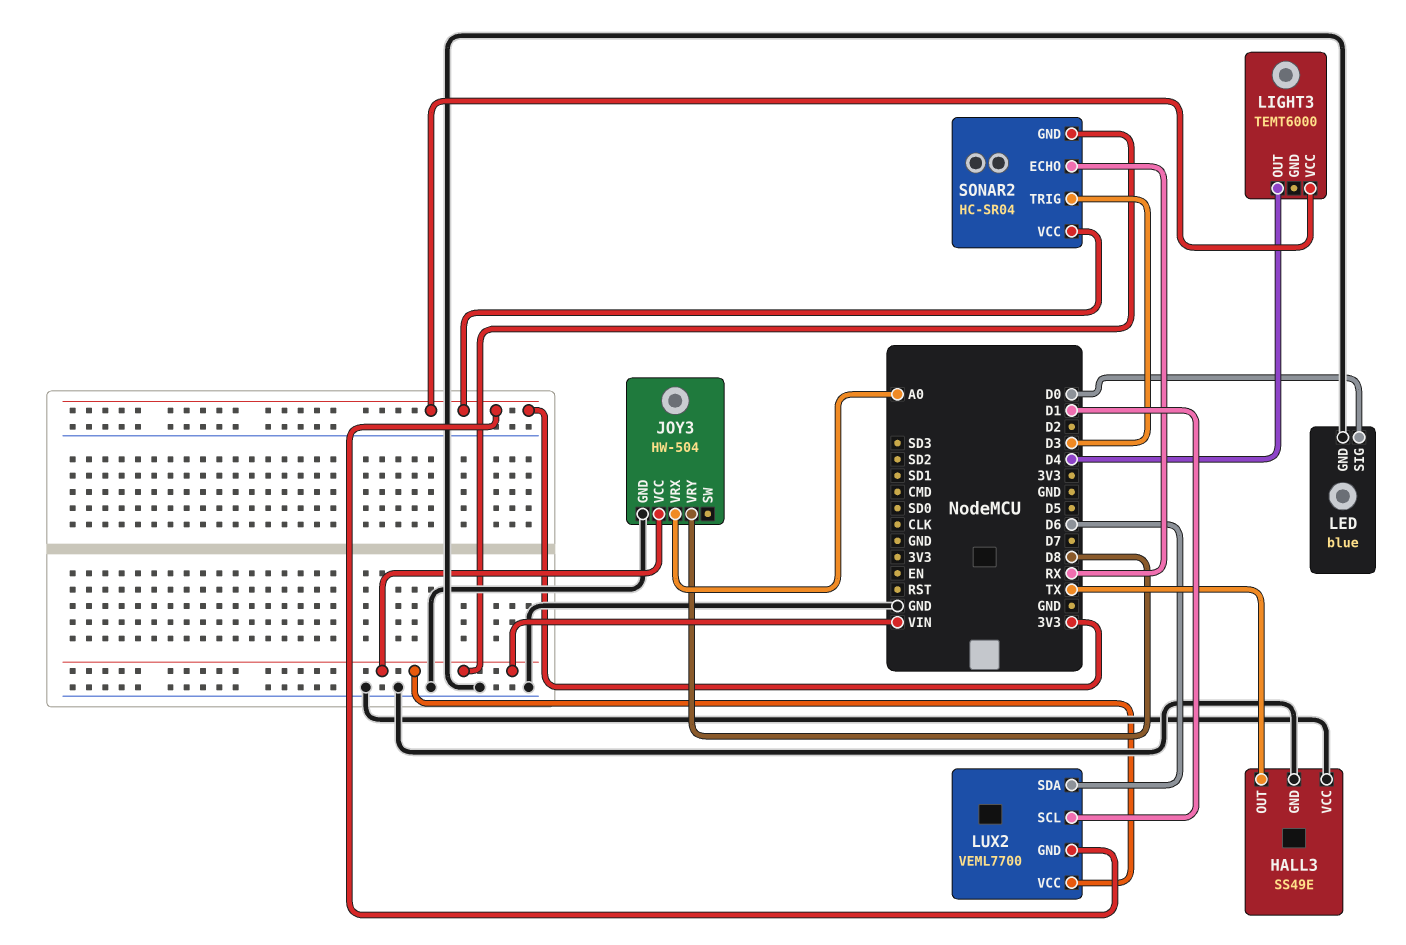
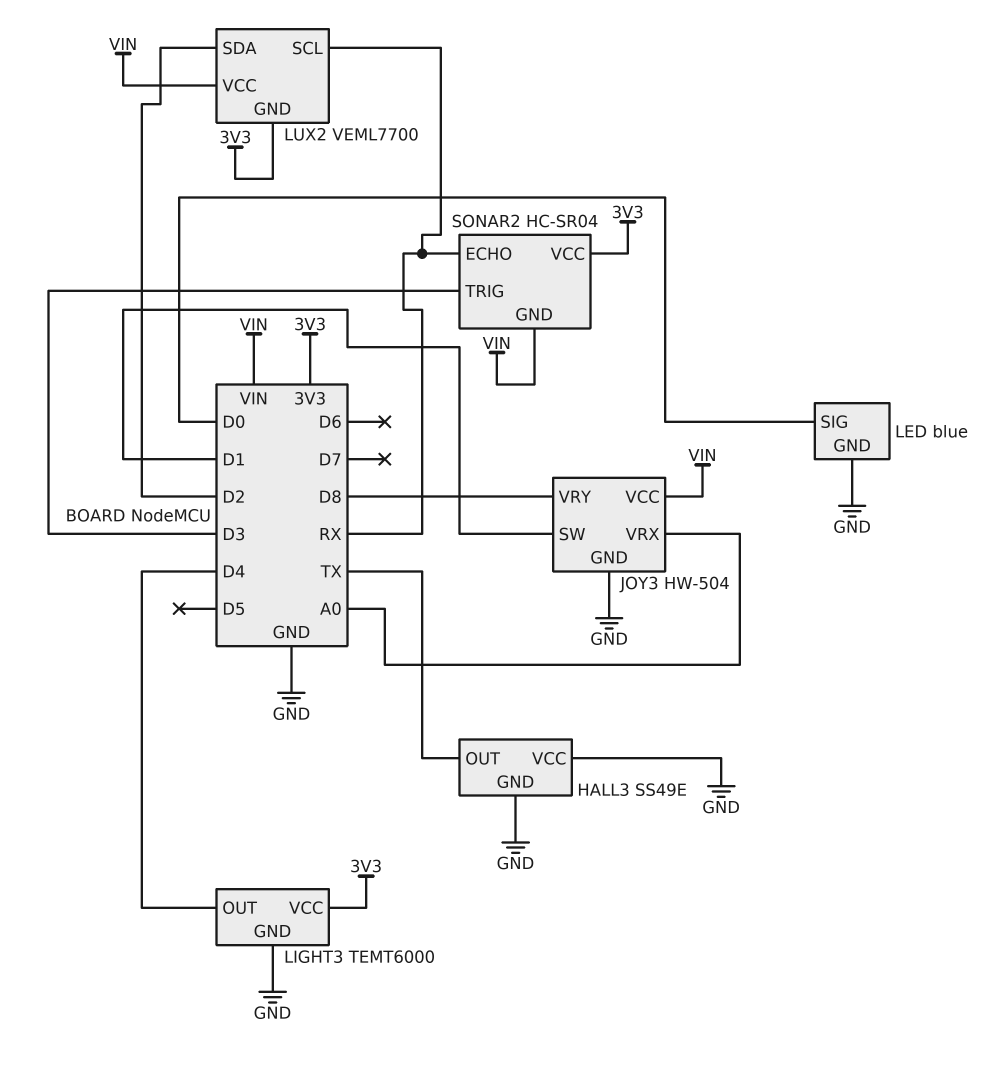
JOY3 pin SW: none -> D1
LIGHT3 pin GND: none -> GND
LUX2 pin SCL: D1 -> RX
LUX2 pin SDA: D6 -> D2

